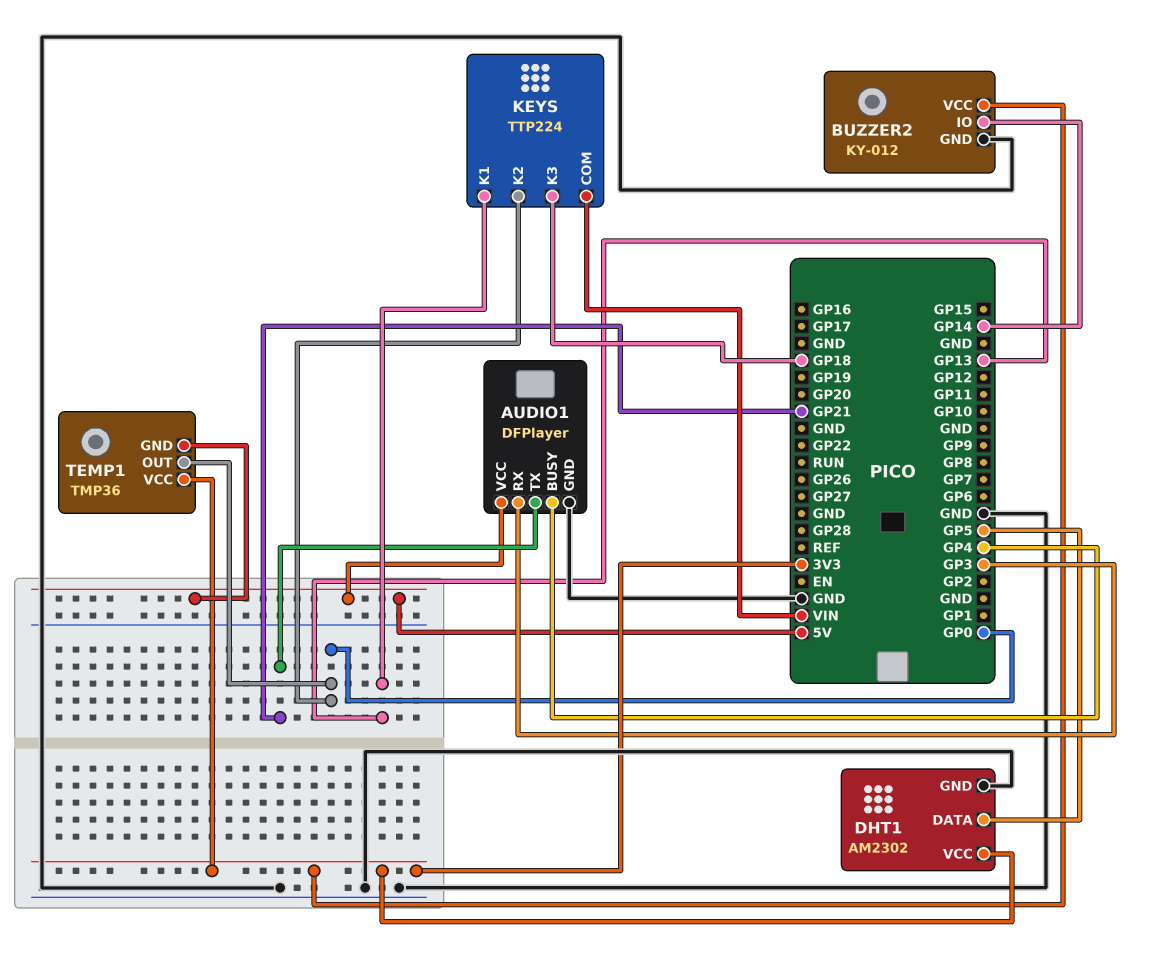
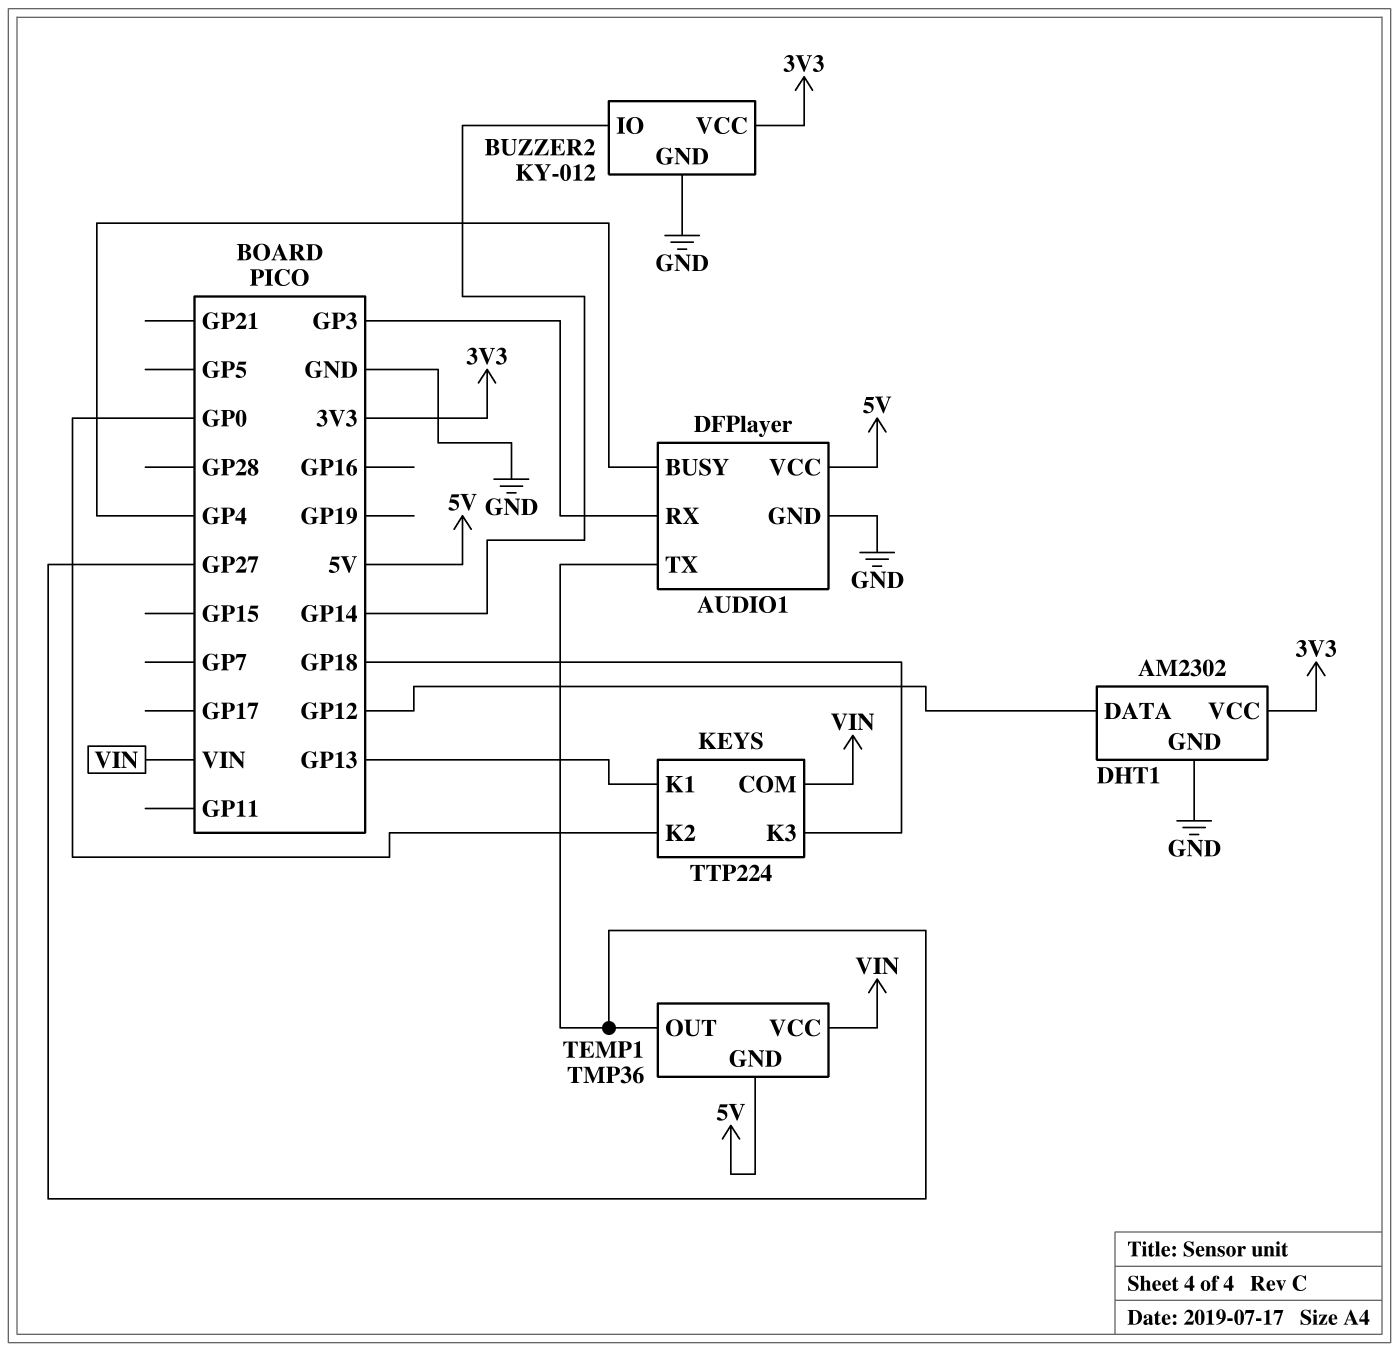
AUDIO1 pin TX: GP21 -> GP27
DHT1 pin DATA: GP5 -> GP12
TEMP1 pin OUT: GP0 -> GP27
TEMP1 pin VCC: 3V3 -> VIN

